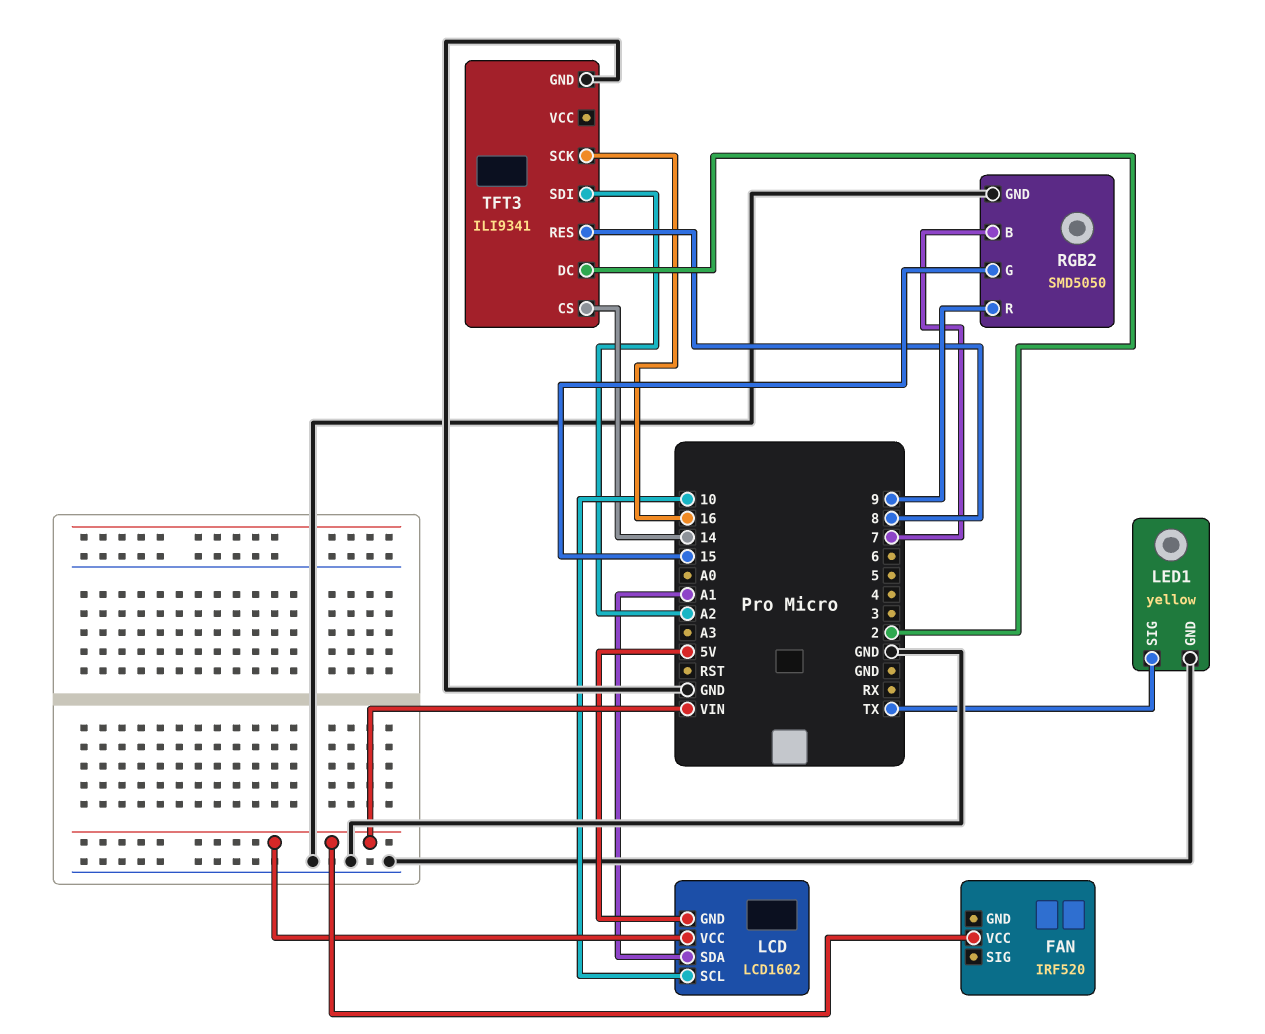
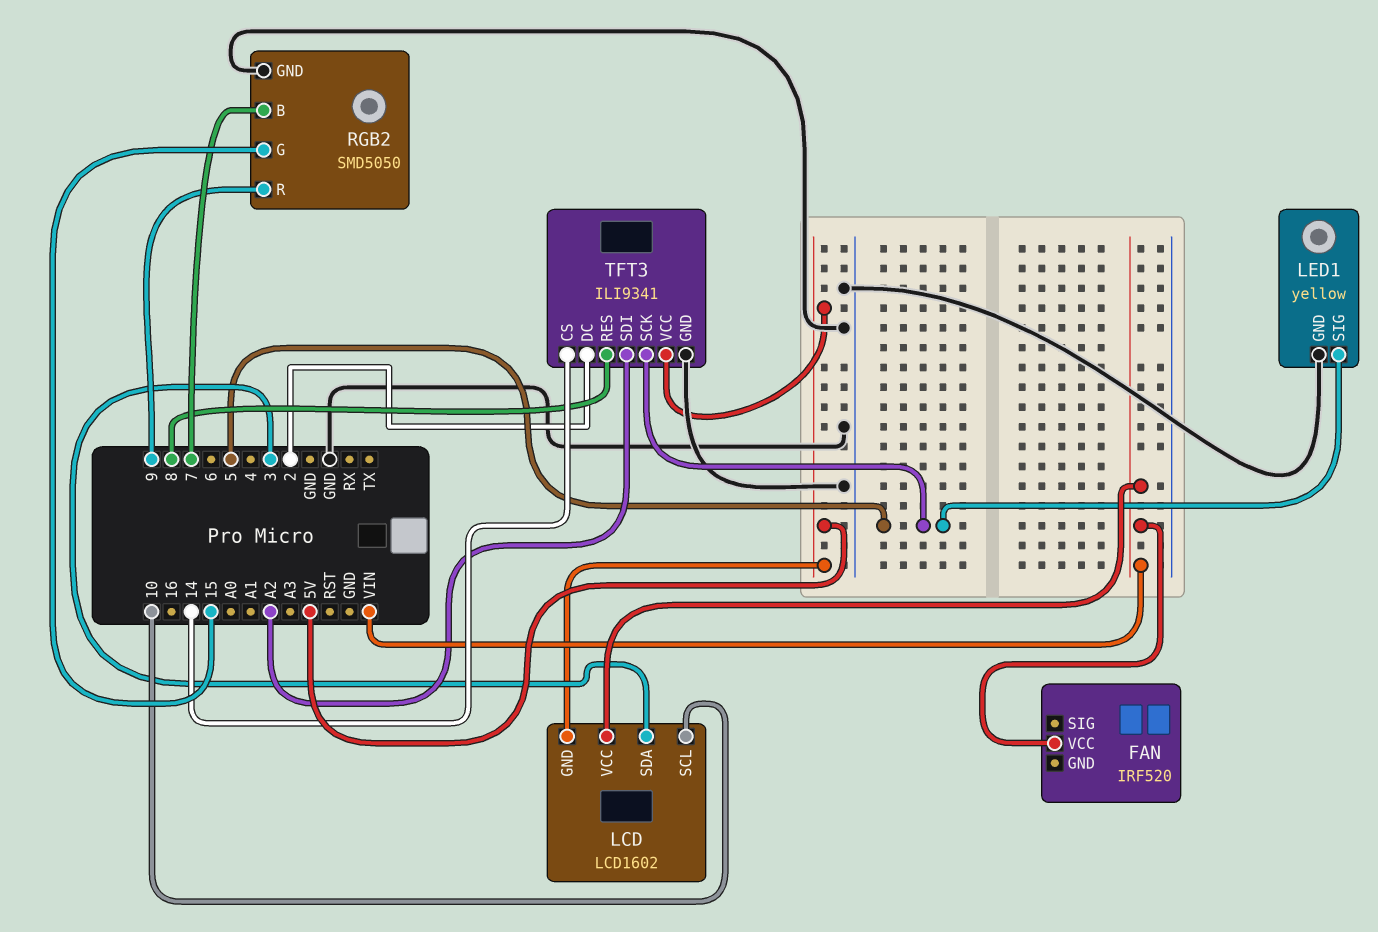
LCD pin SDA: A1 -> 3
LED1 pin SIG: TX -> 5
TFT3 pin SCK: 16 -> 5
TFT3 pin VCC: none -> 5V

